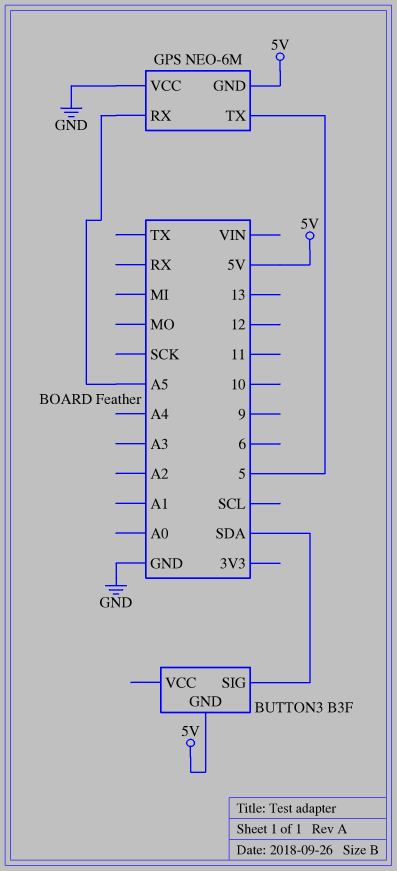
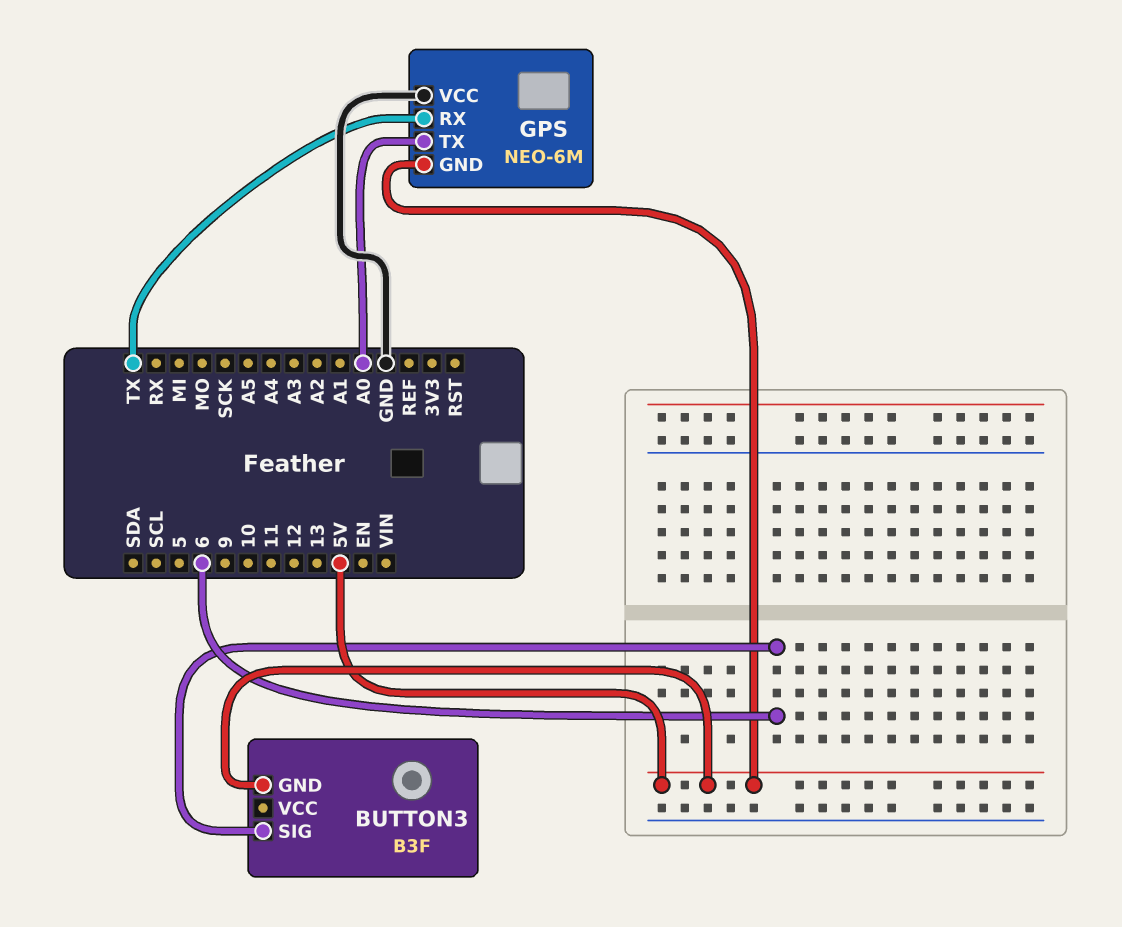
BUTTON3 pin SIG: SDA -> 6
GPS pin RX: A5 -> TX
GPS pin TX: 5 -> A0

